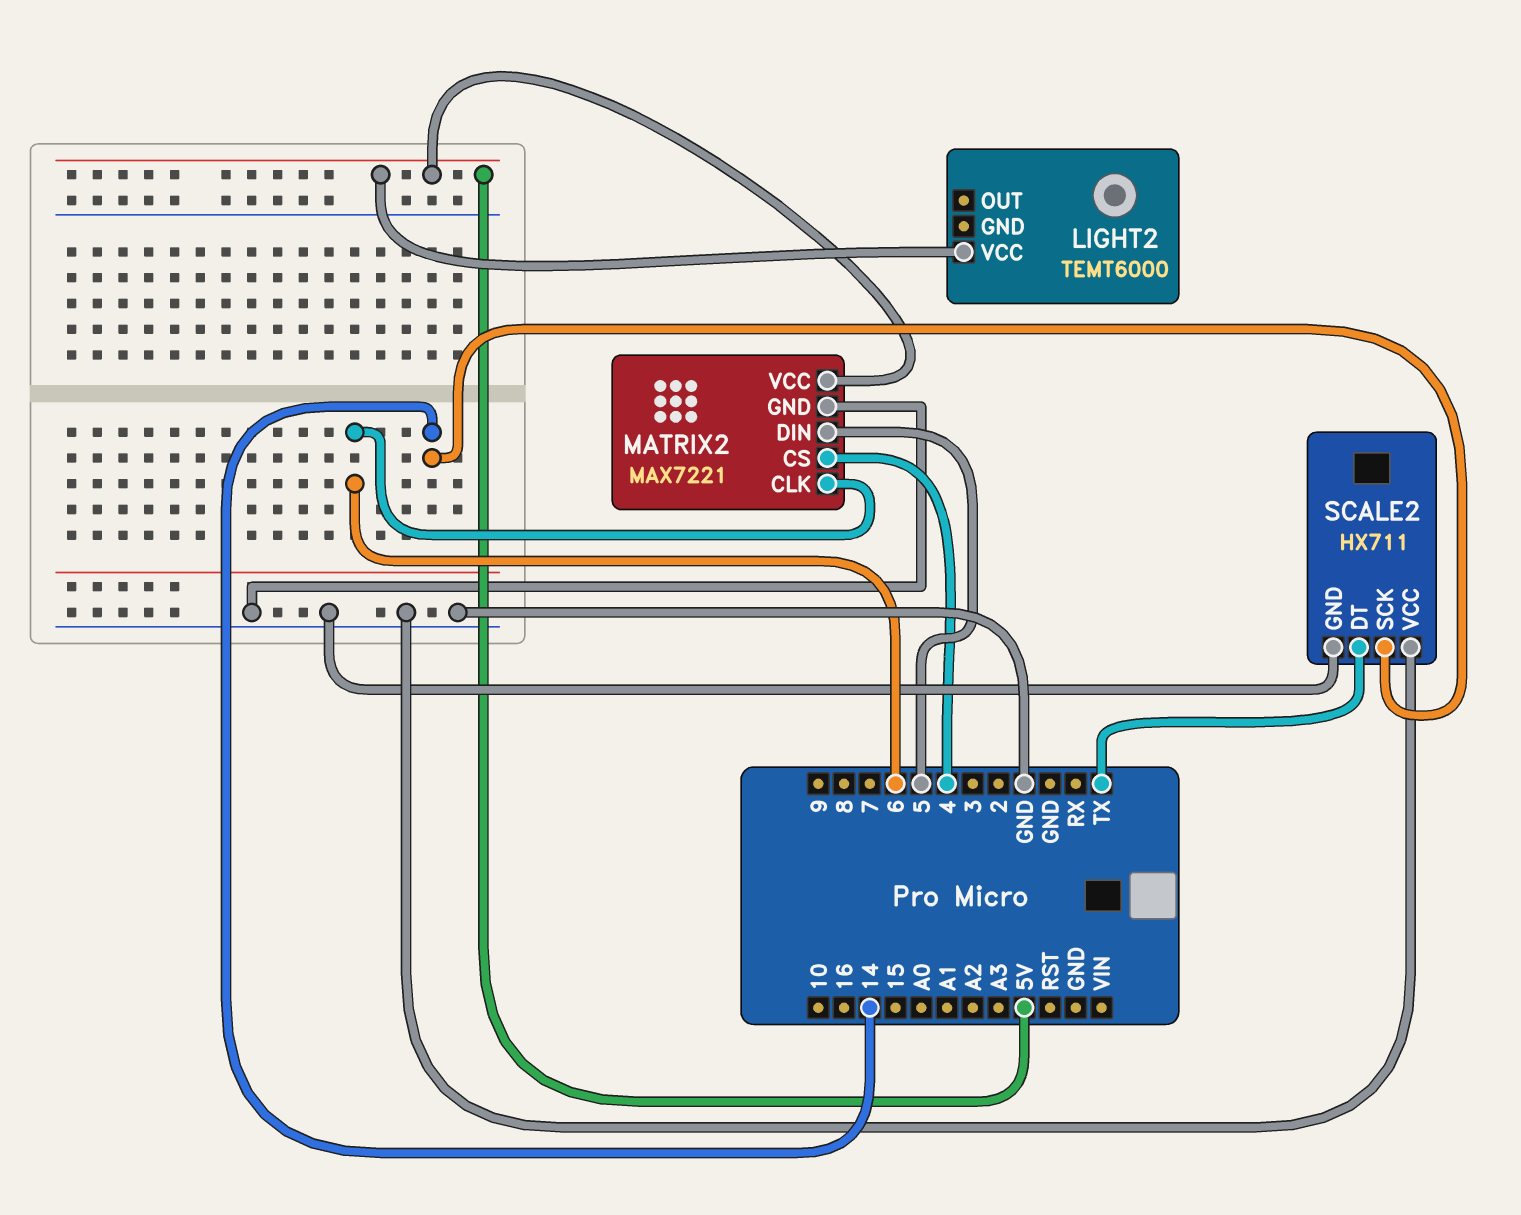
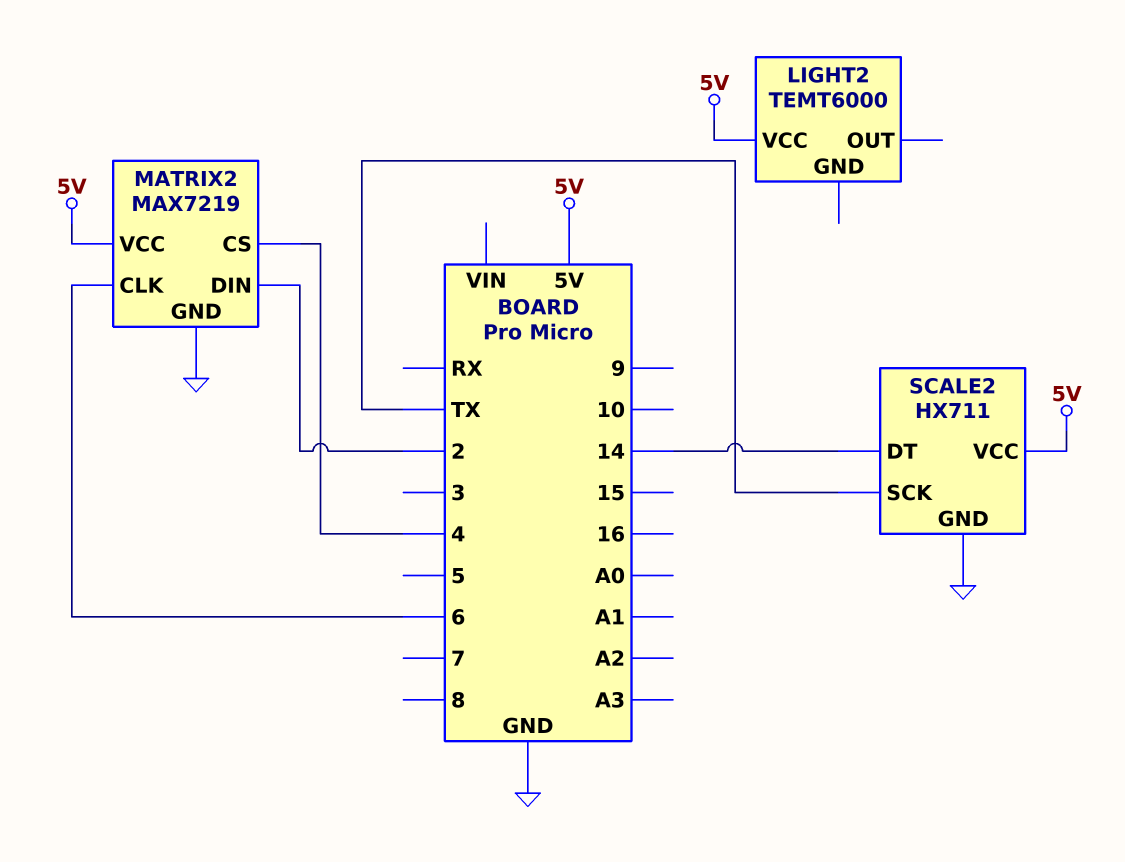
MATRIX2: MAX7221 -> MAX7219
MATRIX2 pin DIN: 5 -> 2
SCALE2 pin DT: TX -> 14
SCALE2 pin SCK: 14 -> TX
SCALE2 pin VCC: GND -> 5V

